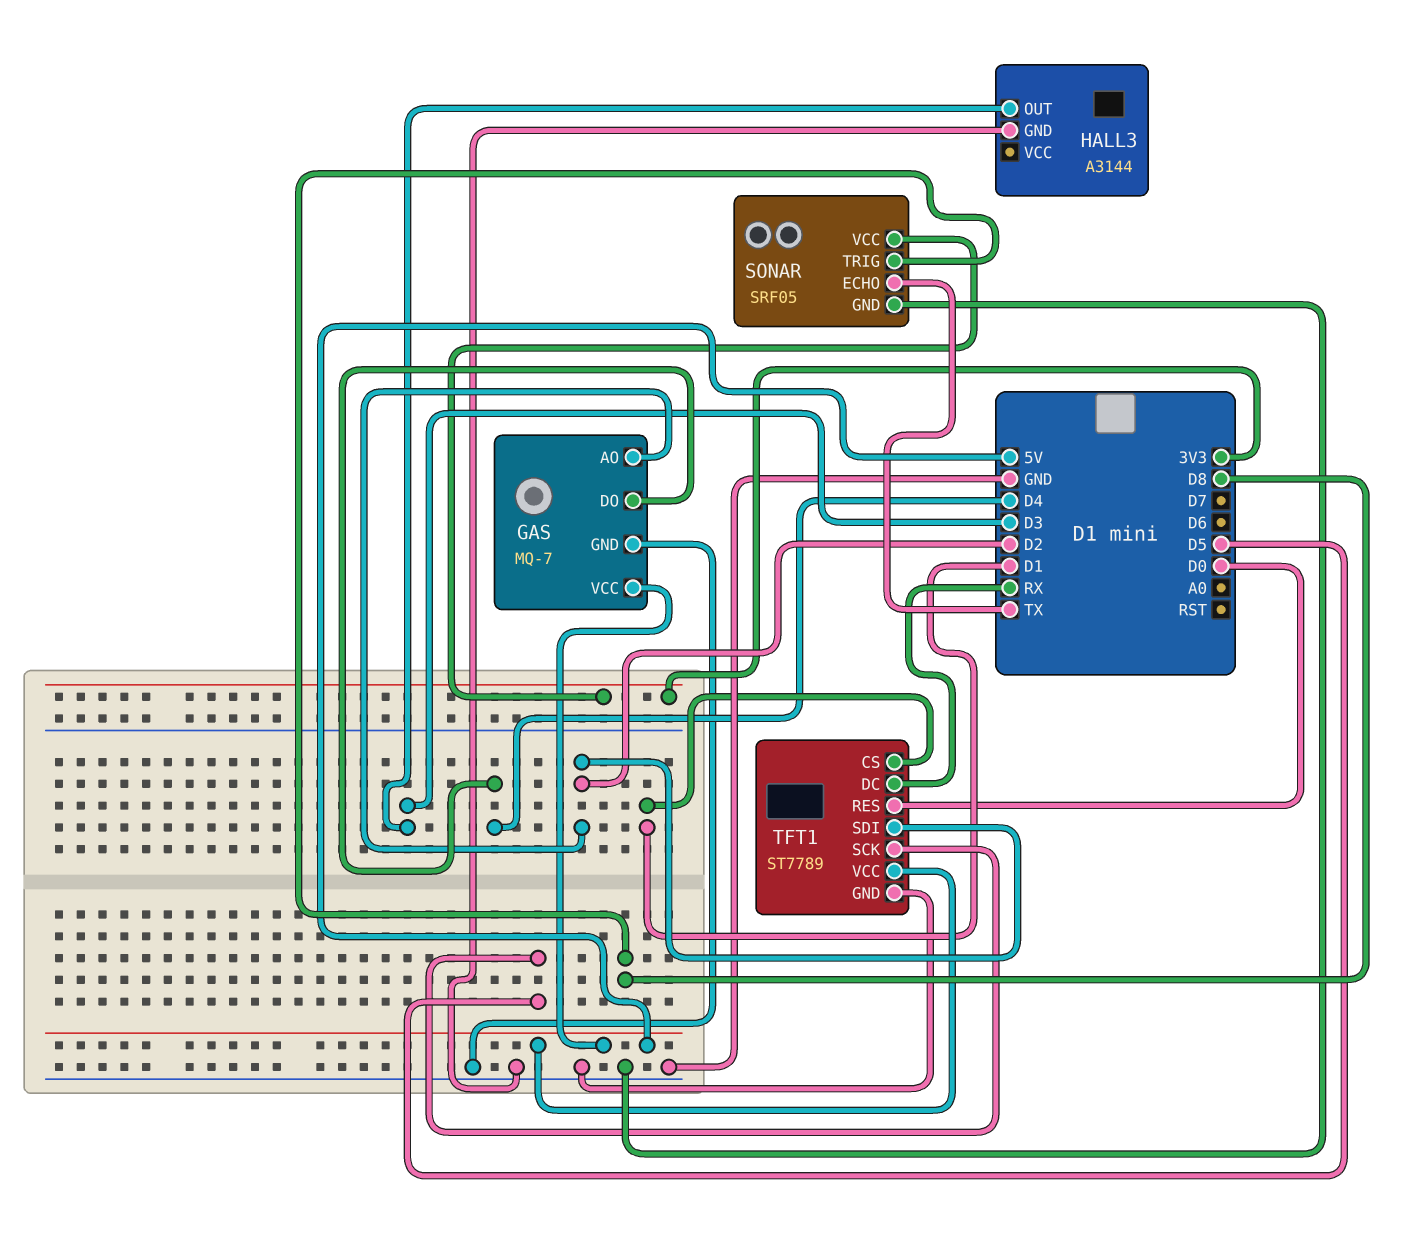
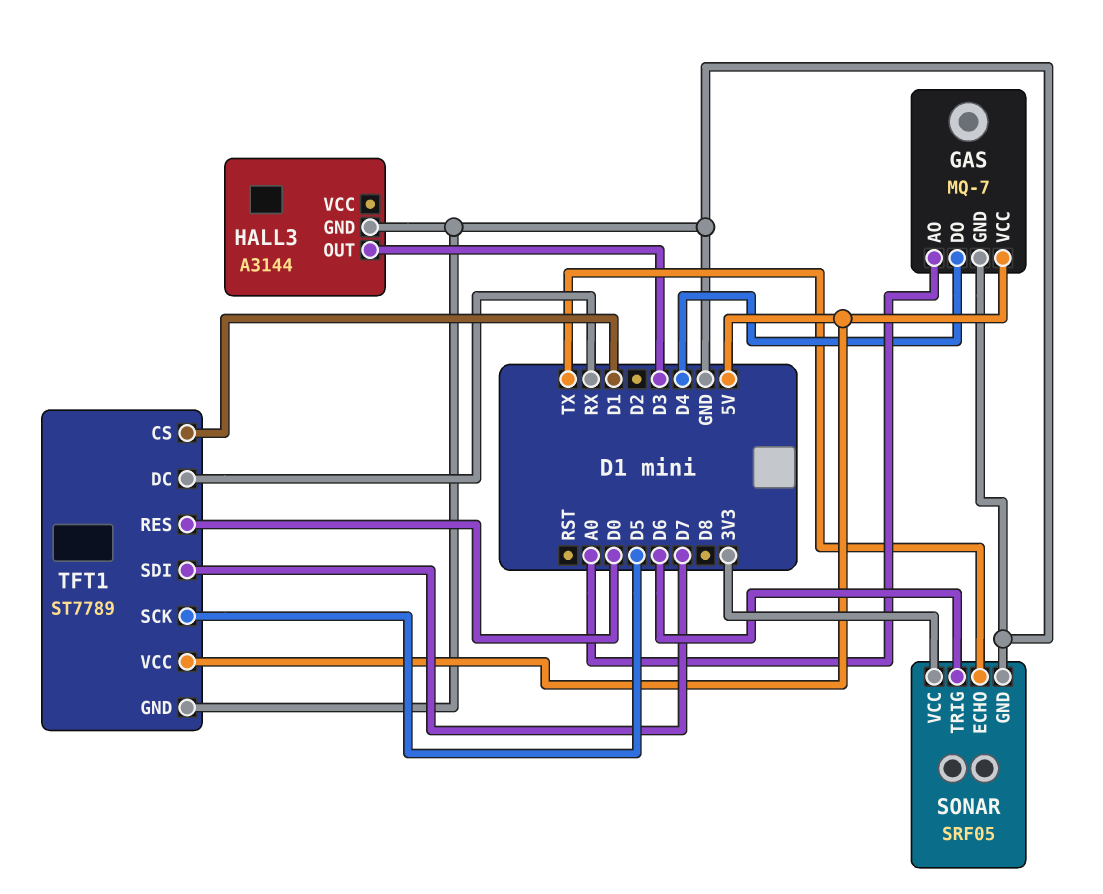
GAS pin AO: D2 -> A0
SONAR pin TRIG: D8 -> D6
TFT1 pin SDI: D2 -> D7

